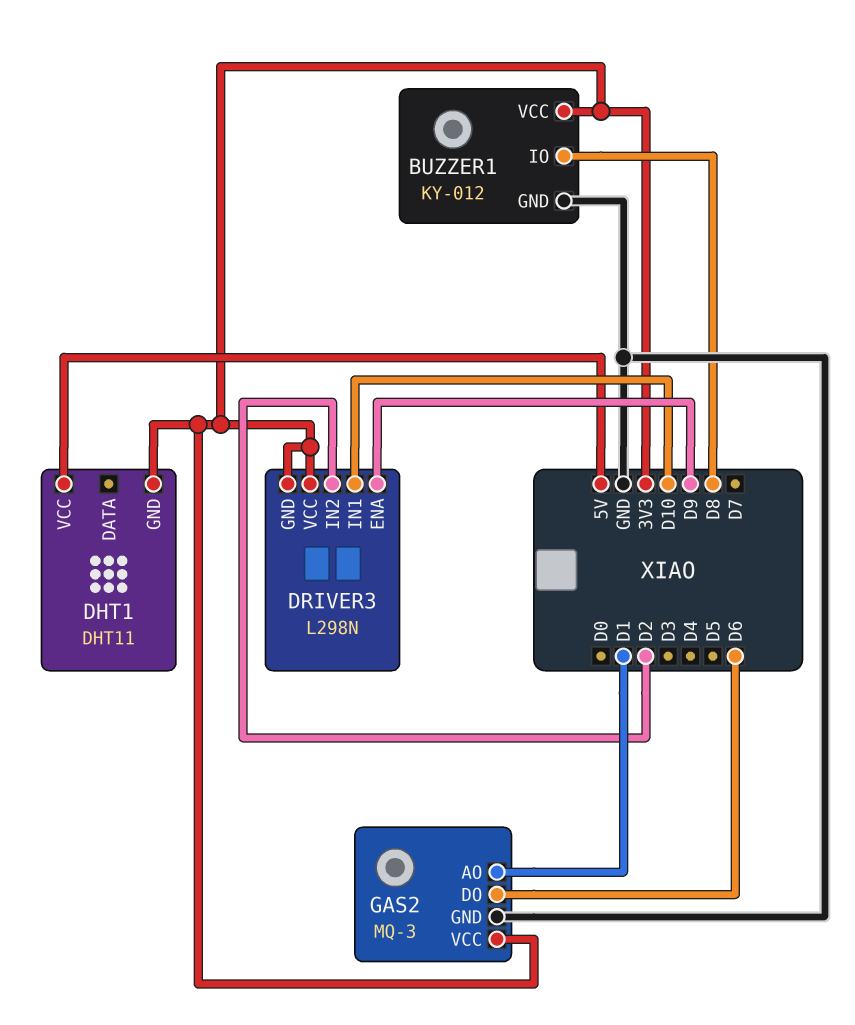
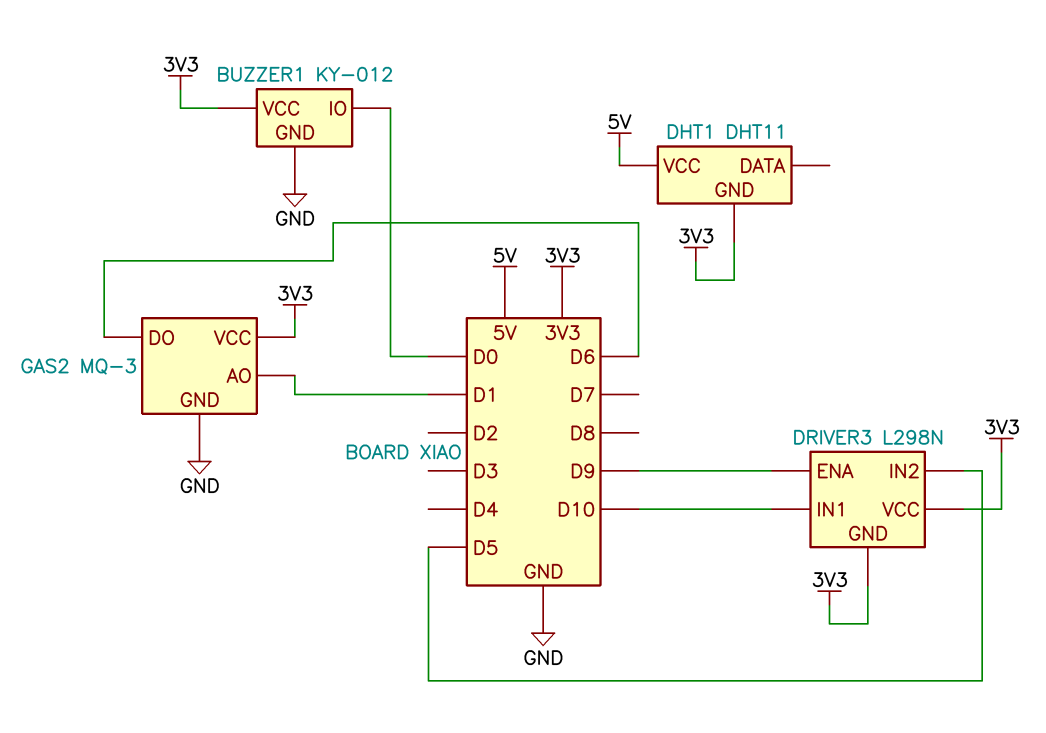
BUZZER1 pin IO: D8 -> D0
DRIVER3 pin IN2: D2 -> D5

